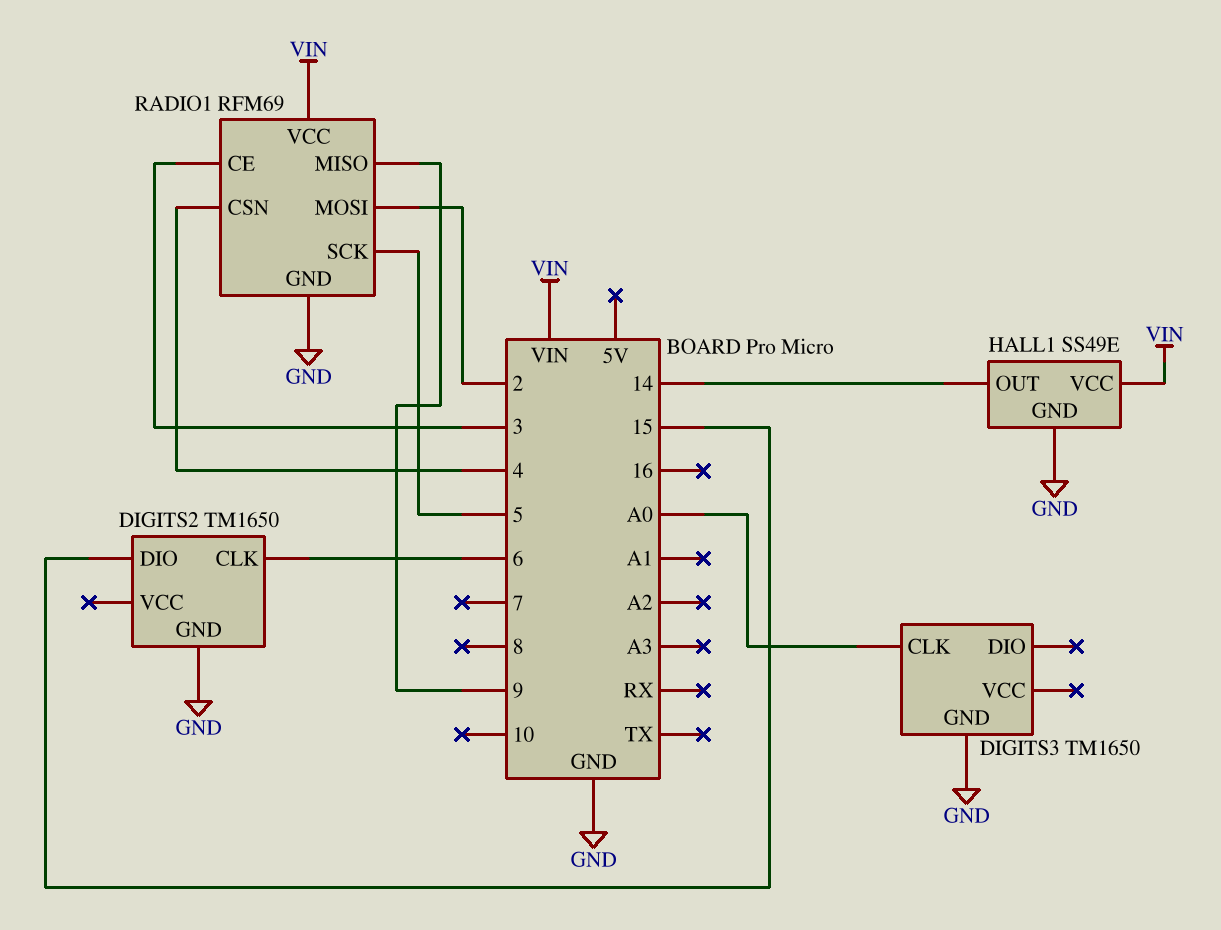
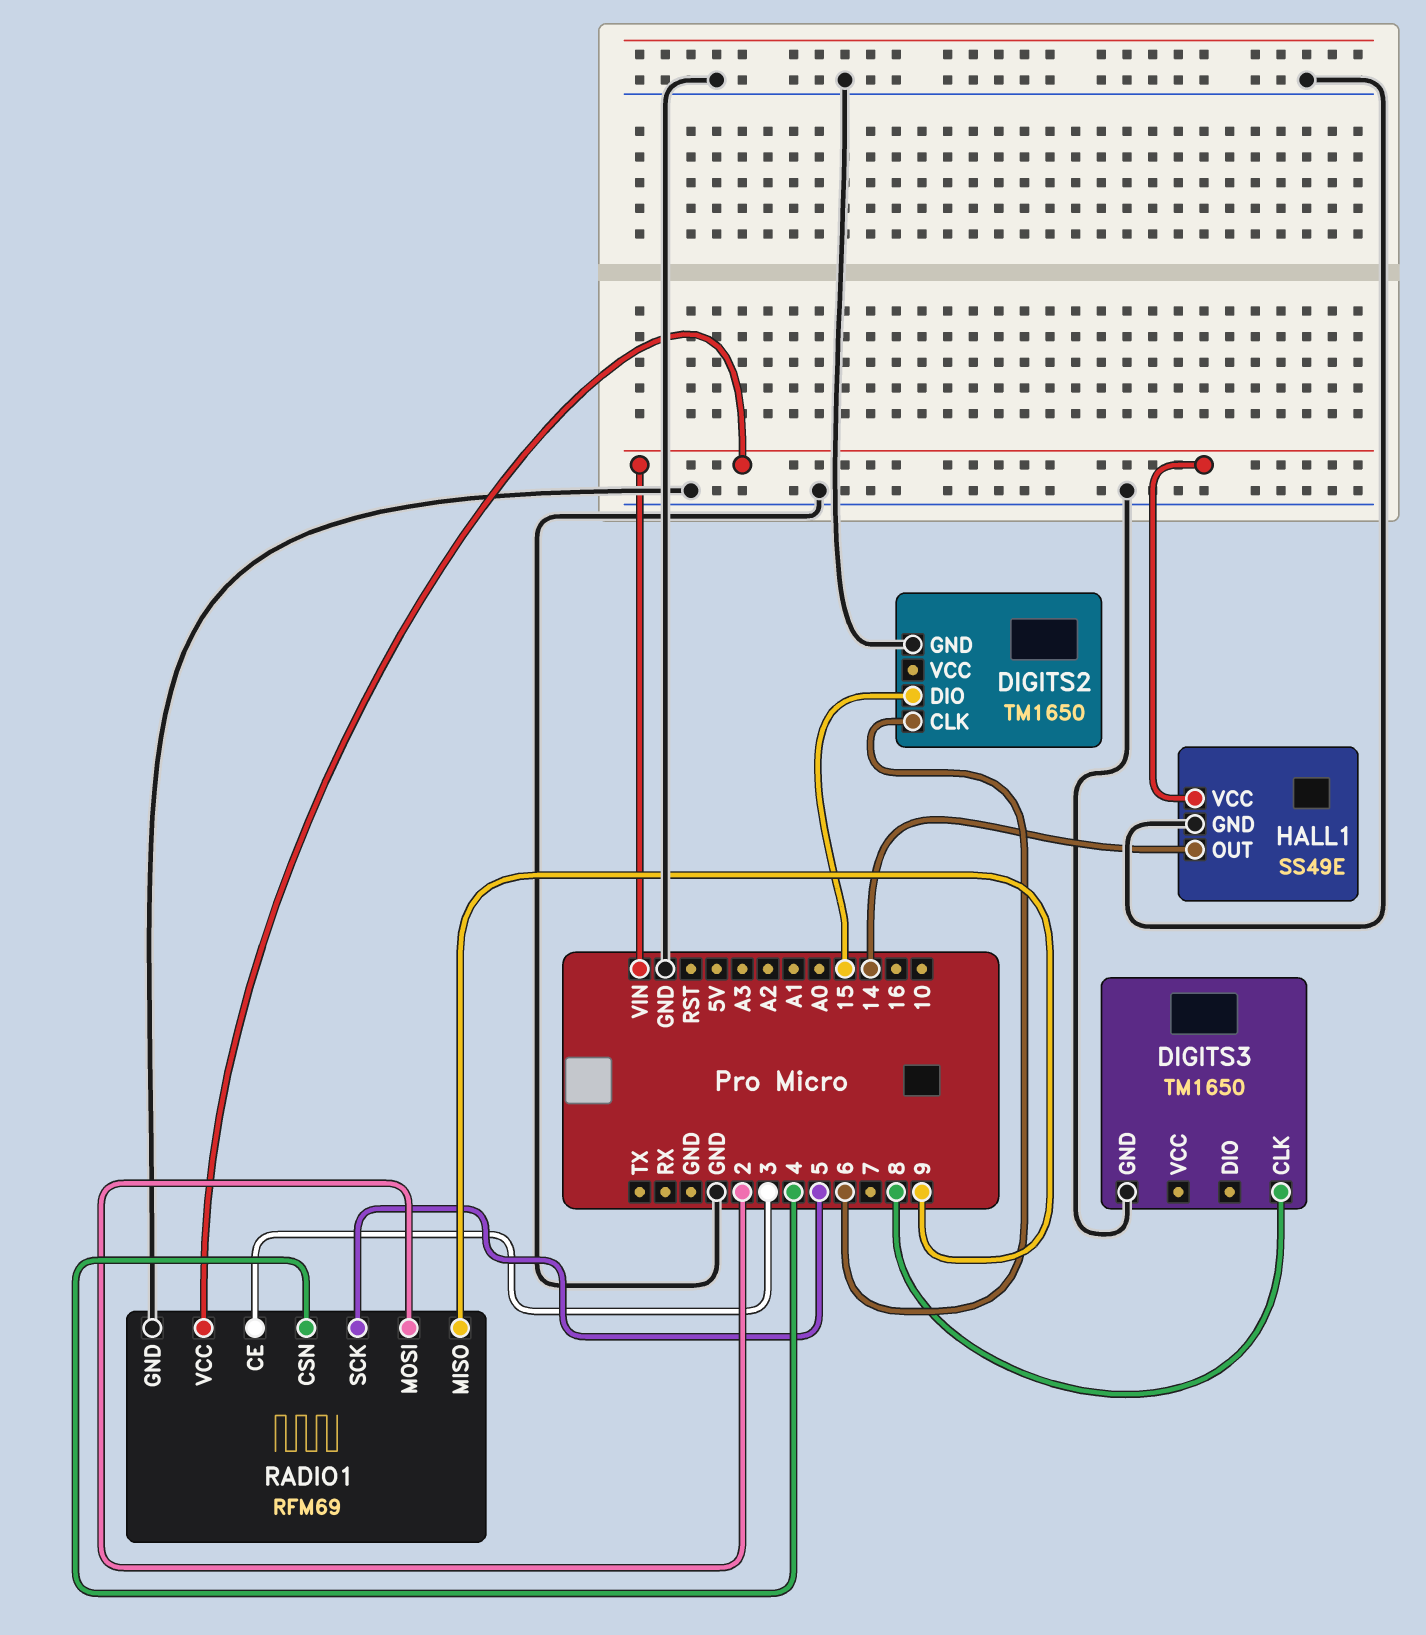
DIGITS3 pin CLK: A0 -> 8

